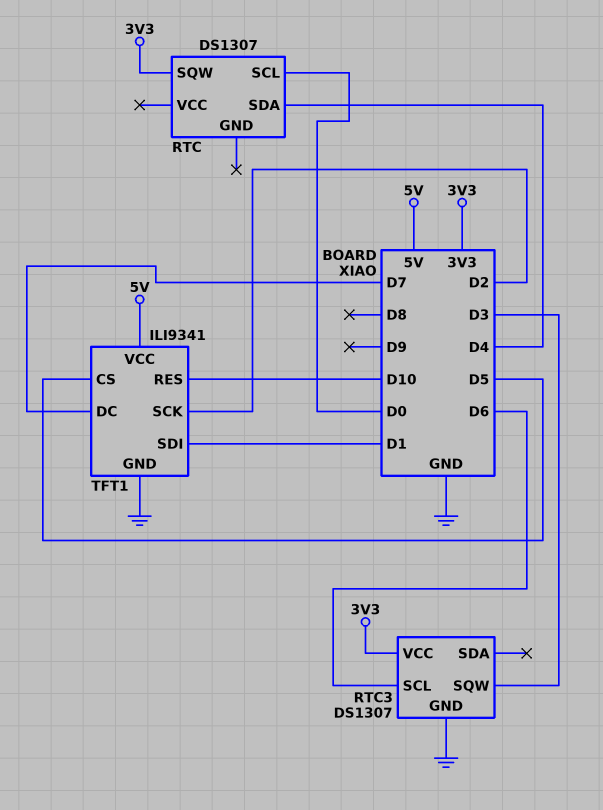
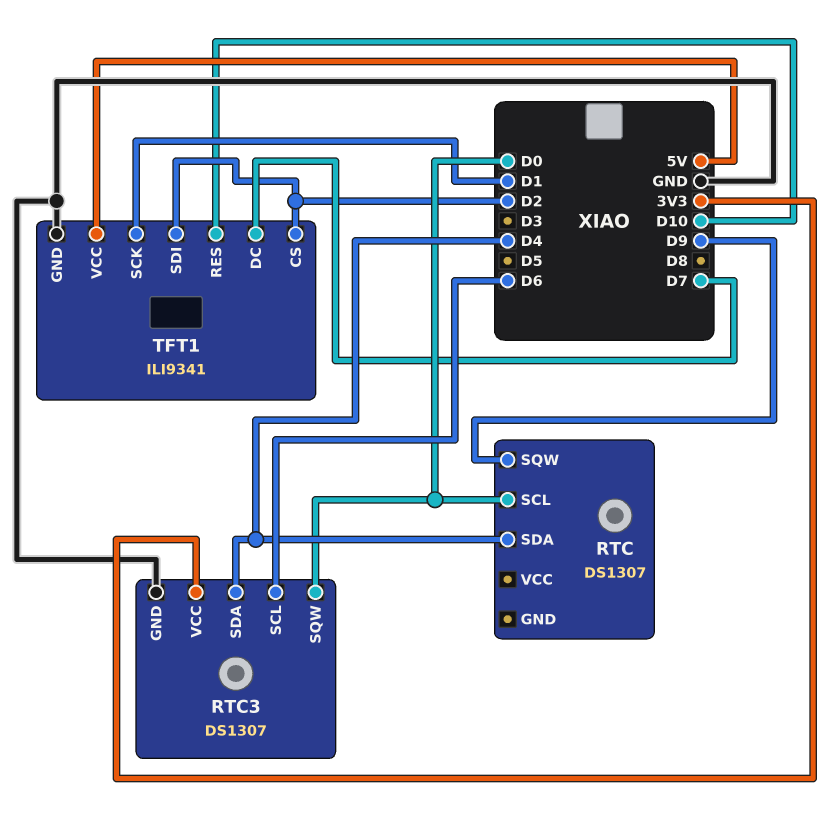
RTC pin SQW: 3V3 -> D9
RTC3 pin SDA: none -> D4
RTC3 pin SQW: D3 -> D0
TFT1 pin CS: D5 -> D2
TFT1 pin SCK: D2 -> D1
TFT1 pin SDI: D1 -> D2

